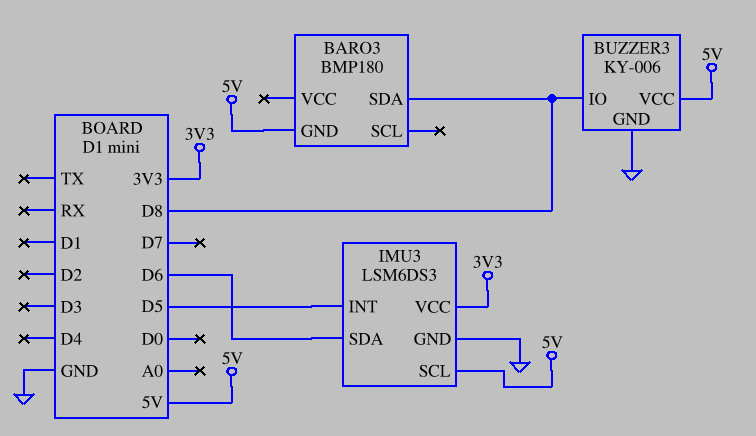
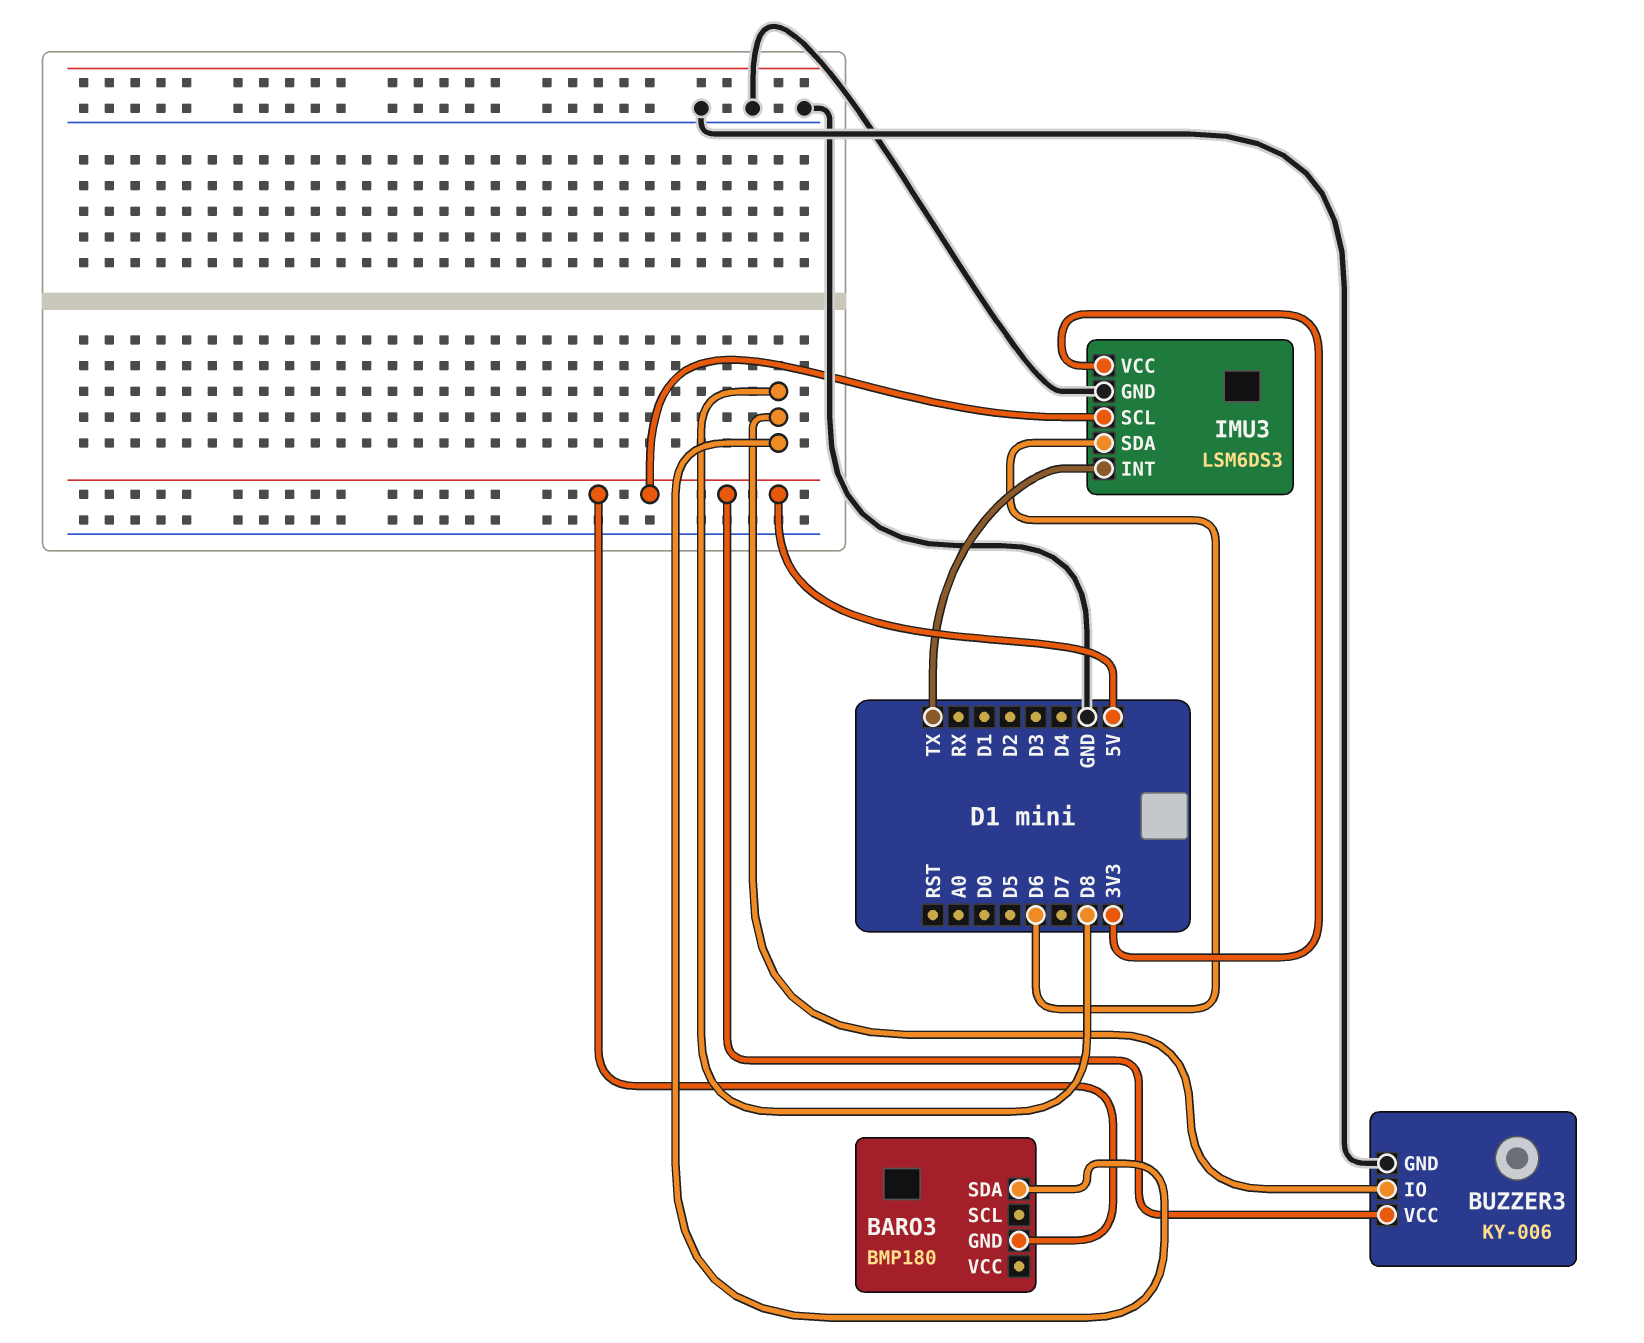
IMU3 pin INT: D5 -> TX

